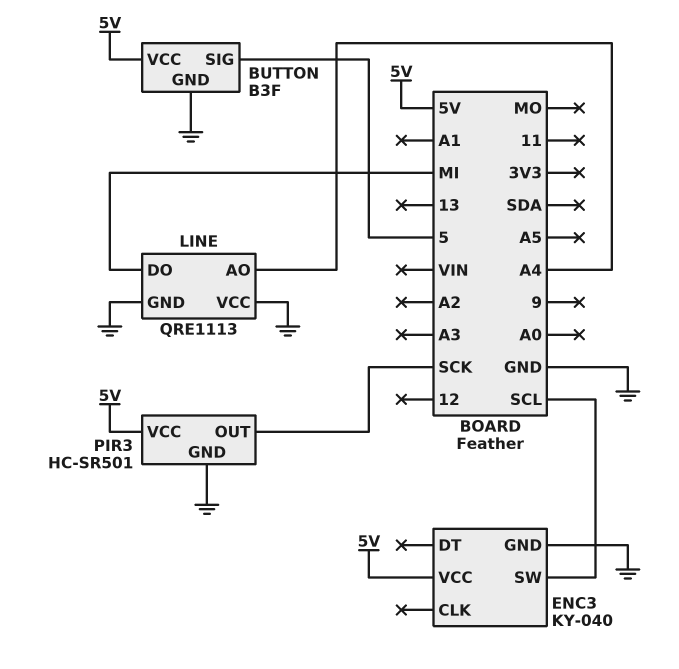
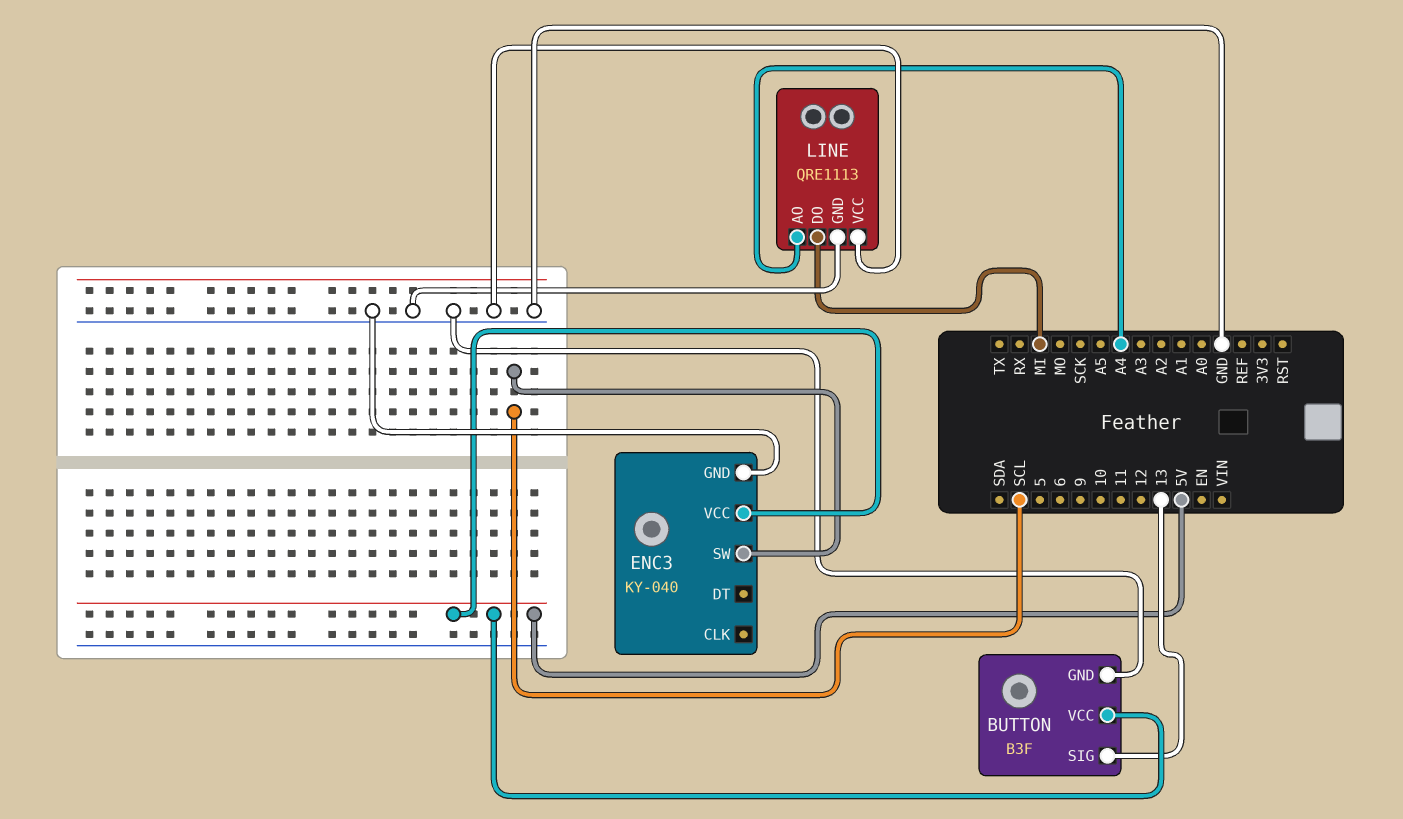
BUTTON pin SIG: 5 -> 13
PIR3: HC-SR501 -> none
PIR3 pin GND: GND -> none
PIR3 pin OUT: SCK -> none
PIR3 pin VCC: 5V -> none

